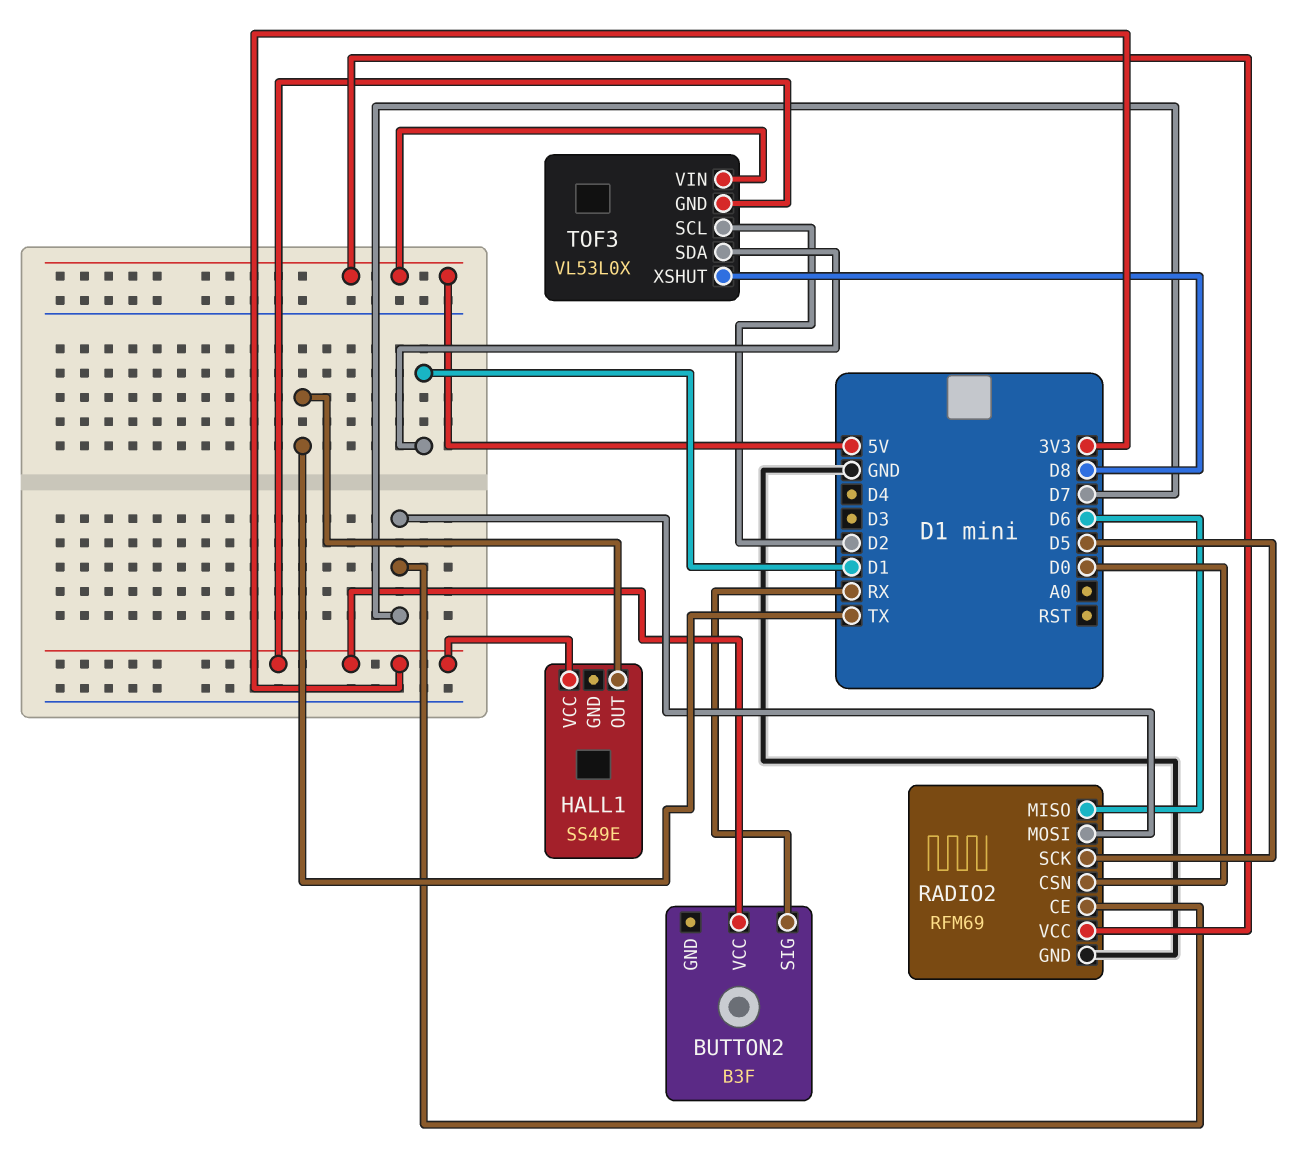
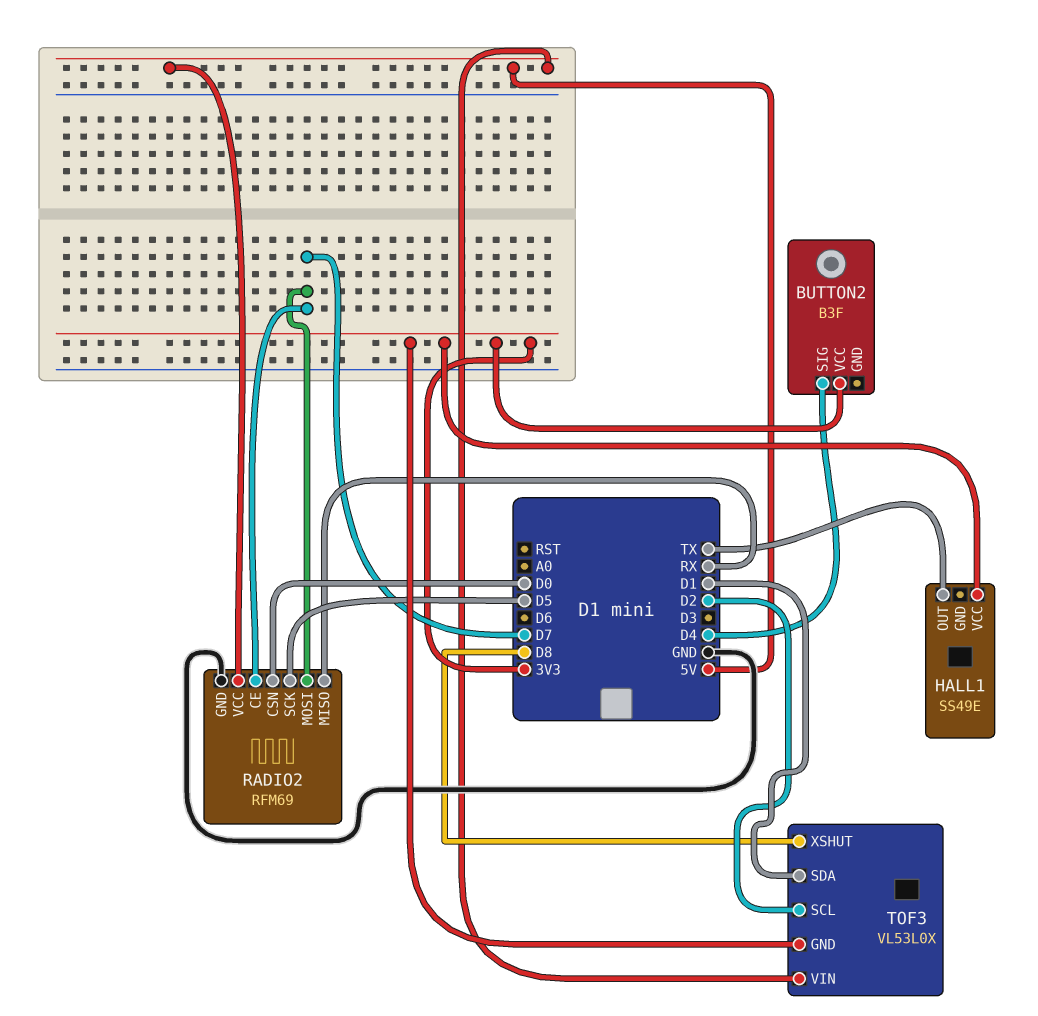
BUTTON2 pin SIG: RX -> D4
RADIO2 pin MISO: D6 -> RX

